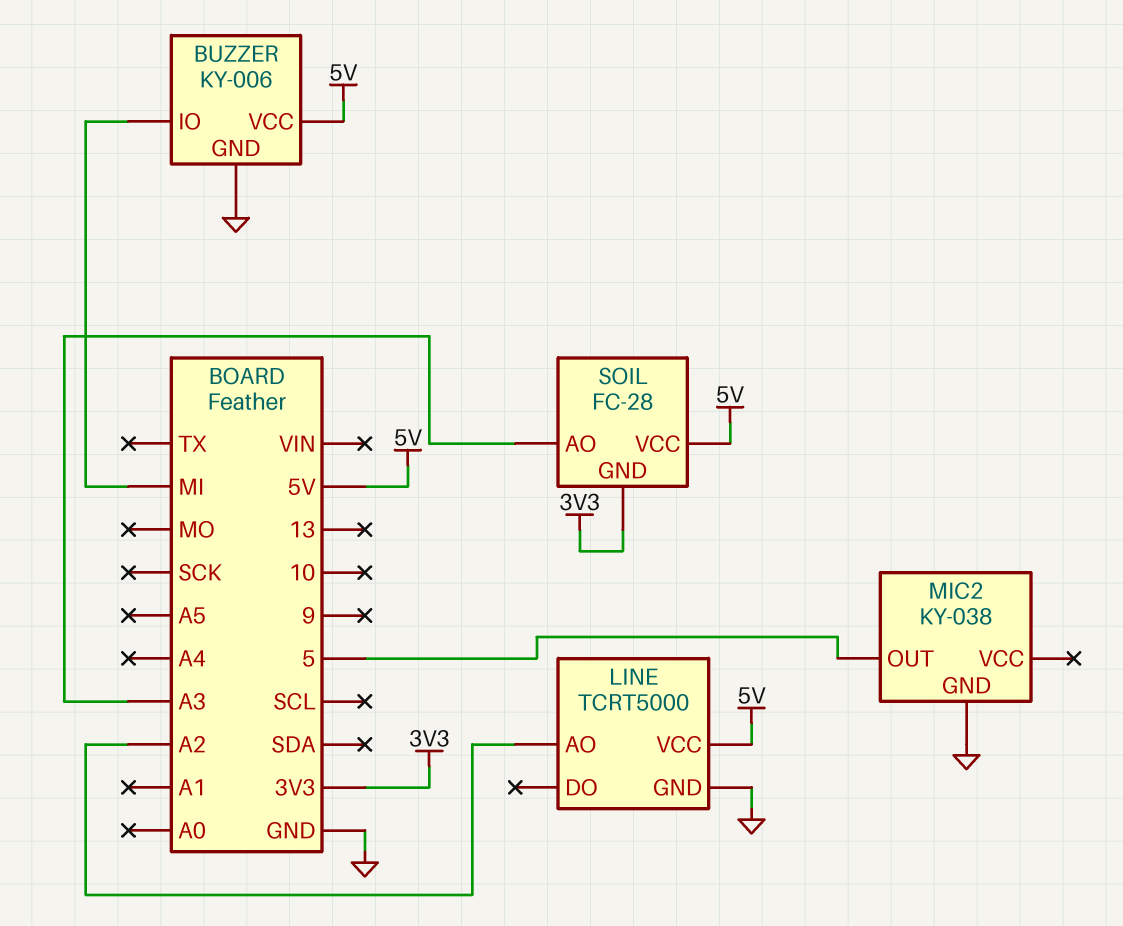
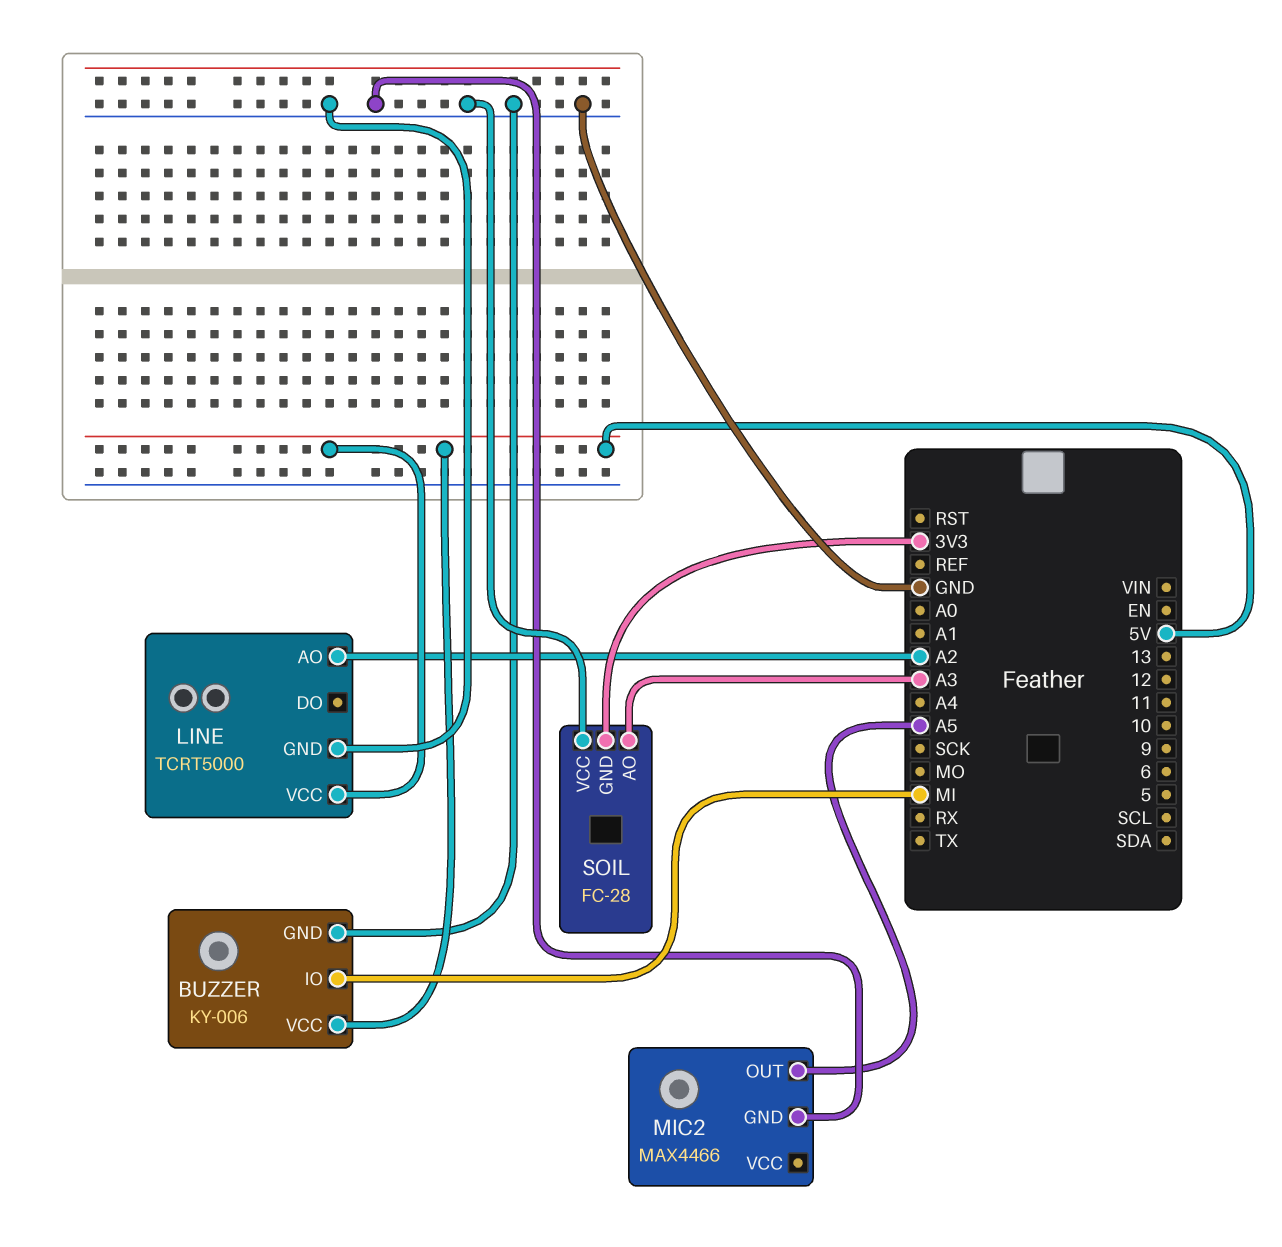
MIC2: KY-038 -> MAX4466
MIC2 pin OUT: 5 -> A5
SOIL pin VCC: 5V -> GND

